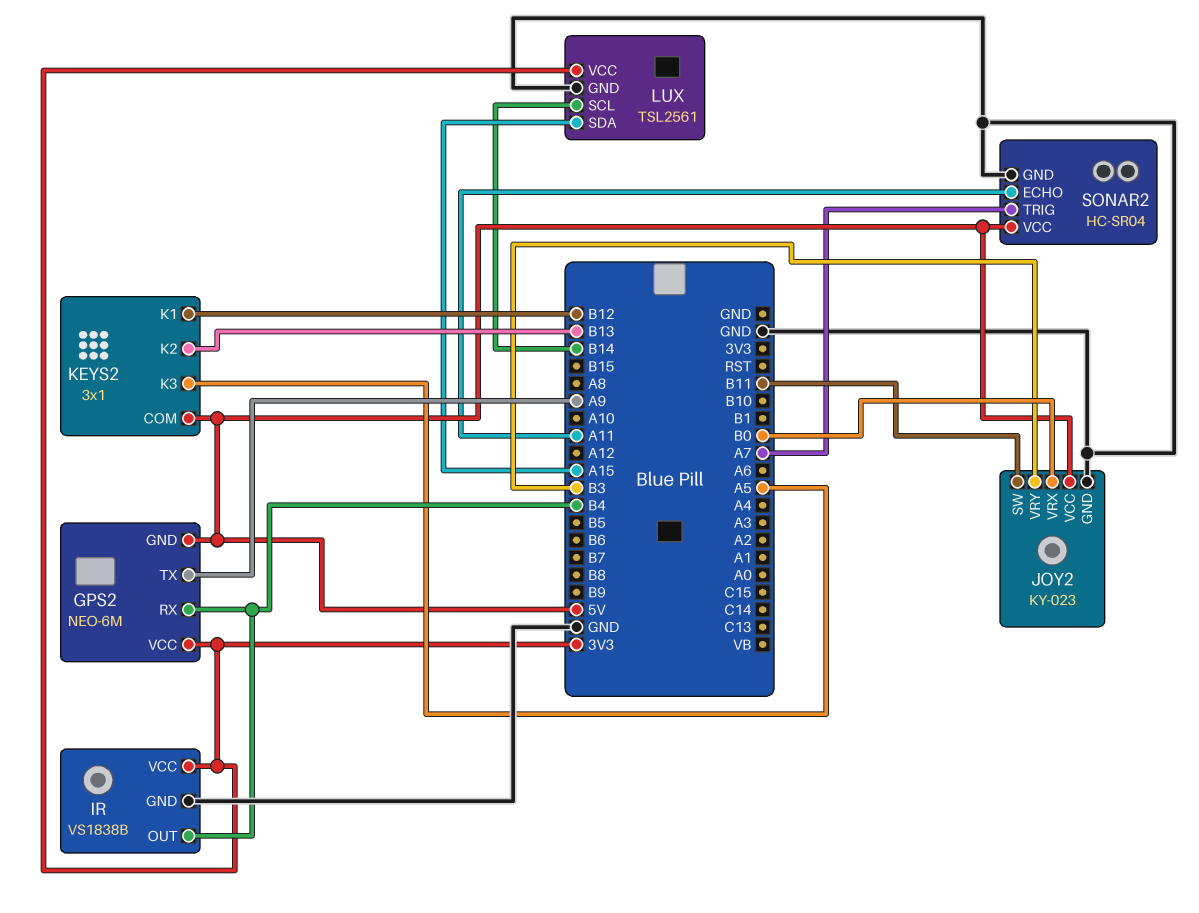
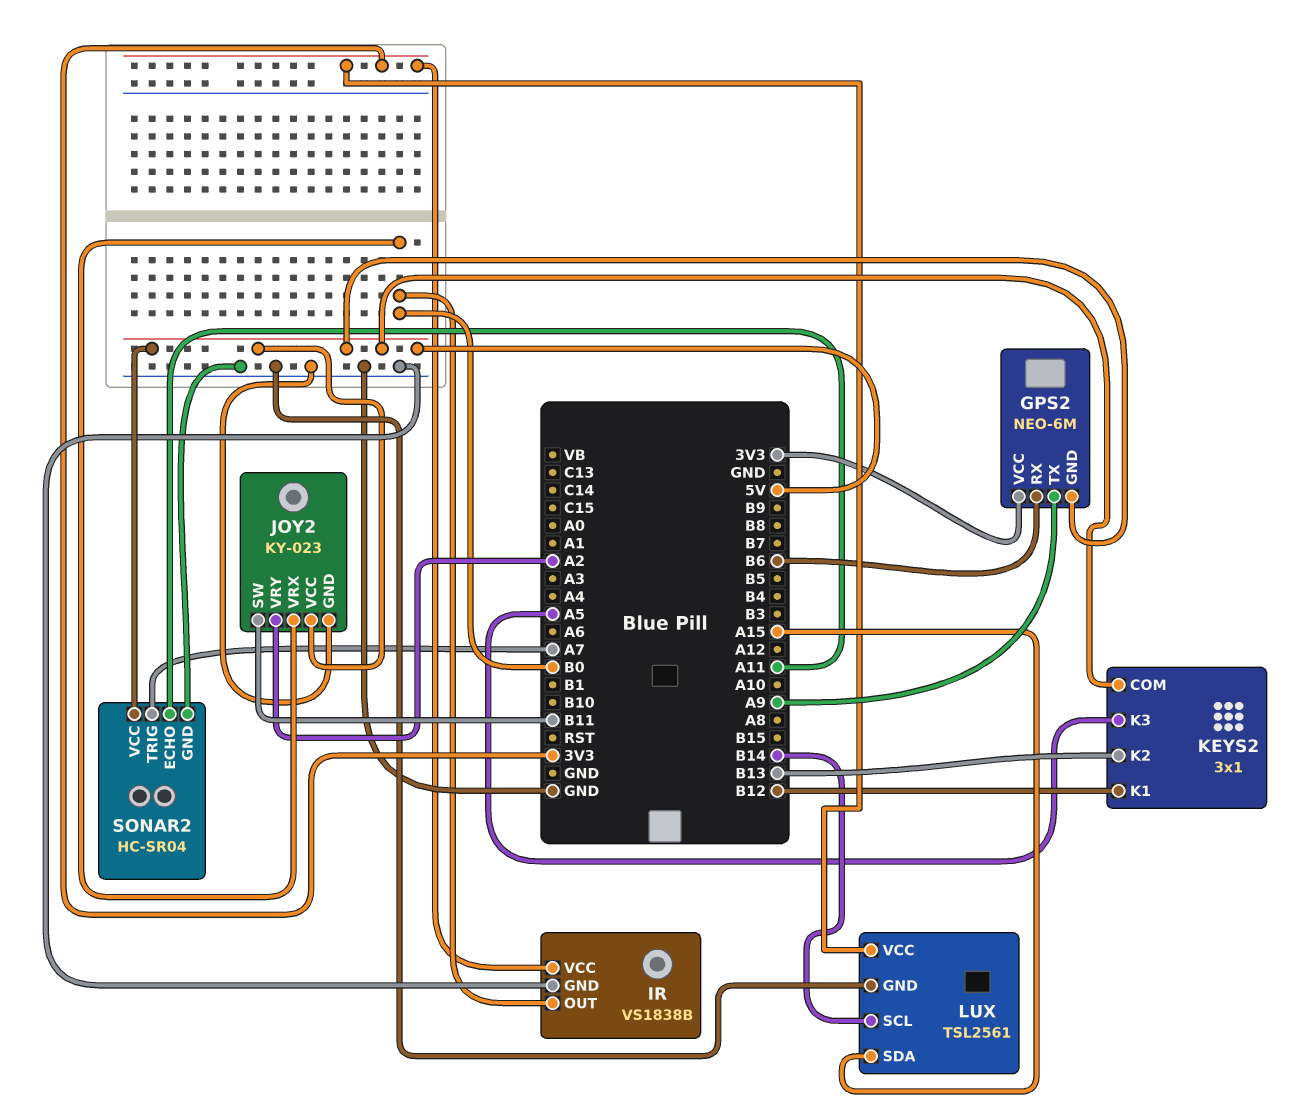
GPS2 pin RX: B4 -> B6
IR pin OUT: B4 -> B0
JOY2 pin VRY: B3 -> A2

